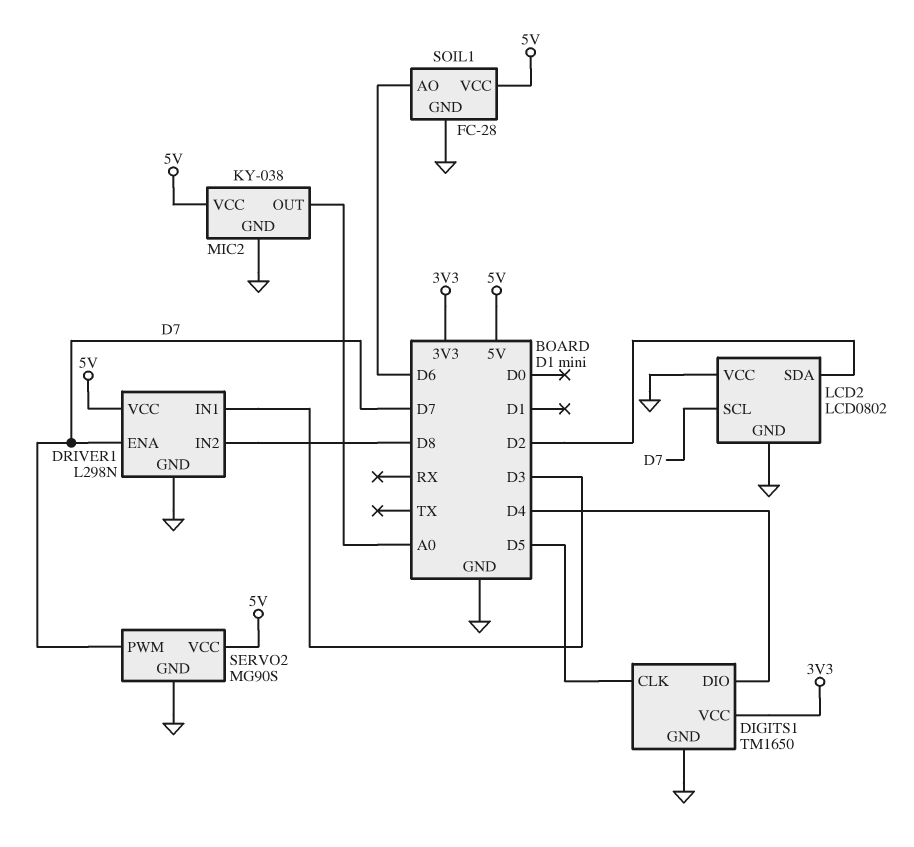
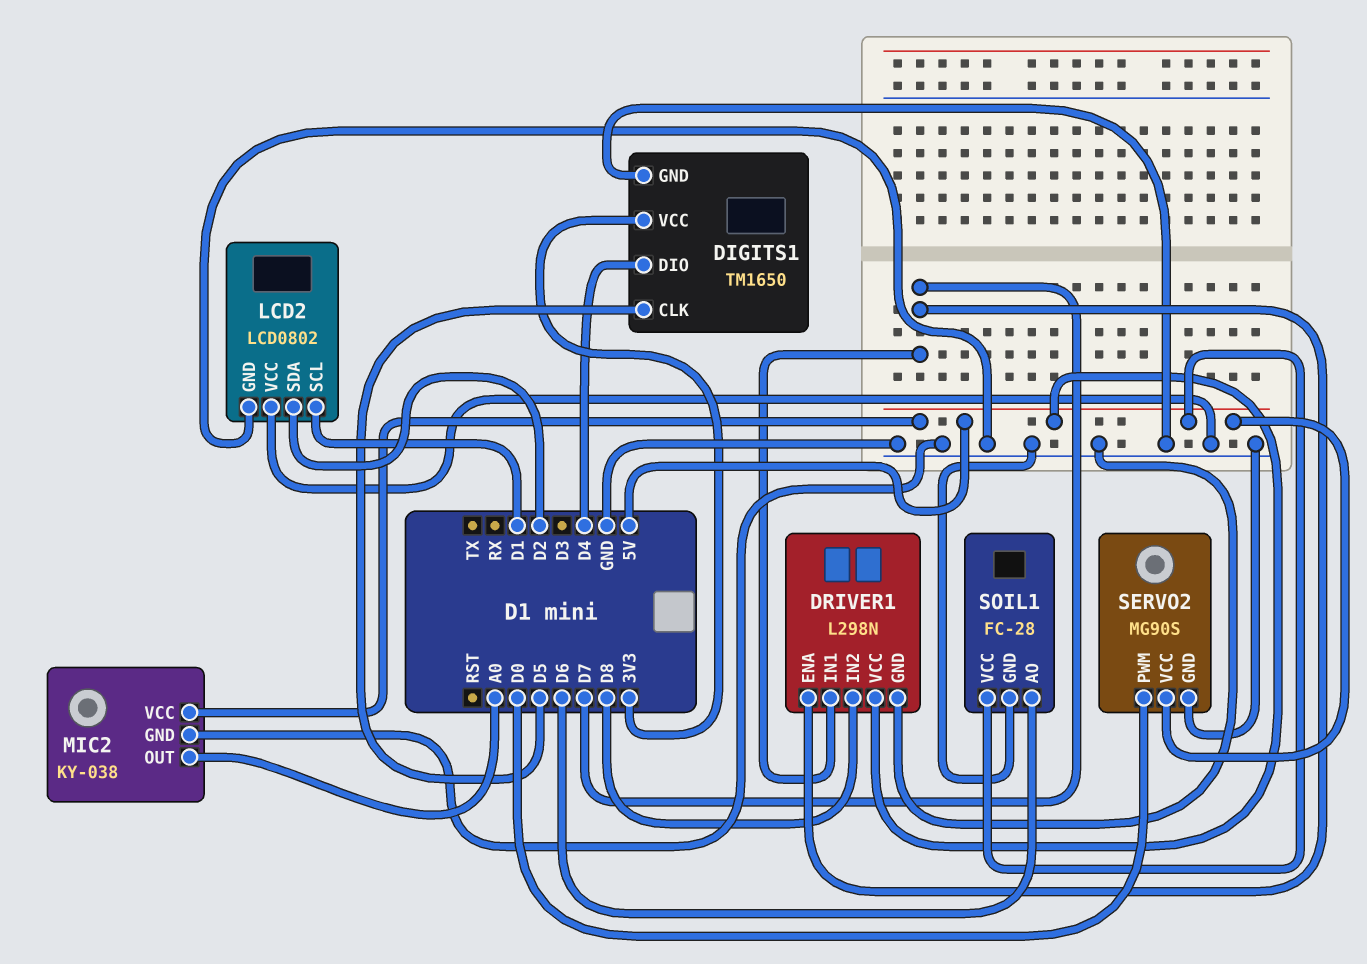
DRIVER1 pin IN1: D3 -> D7
LCD2 pin SCL: D7 -> D1
SERVO2 pin PWM: D7 -> D0

